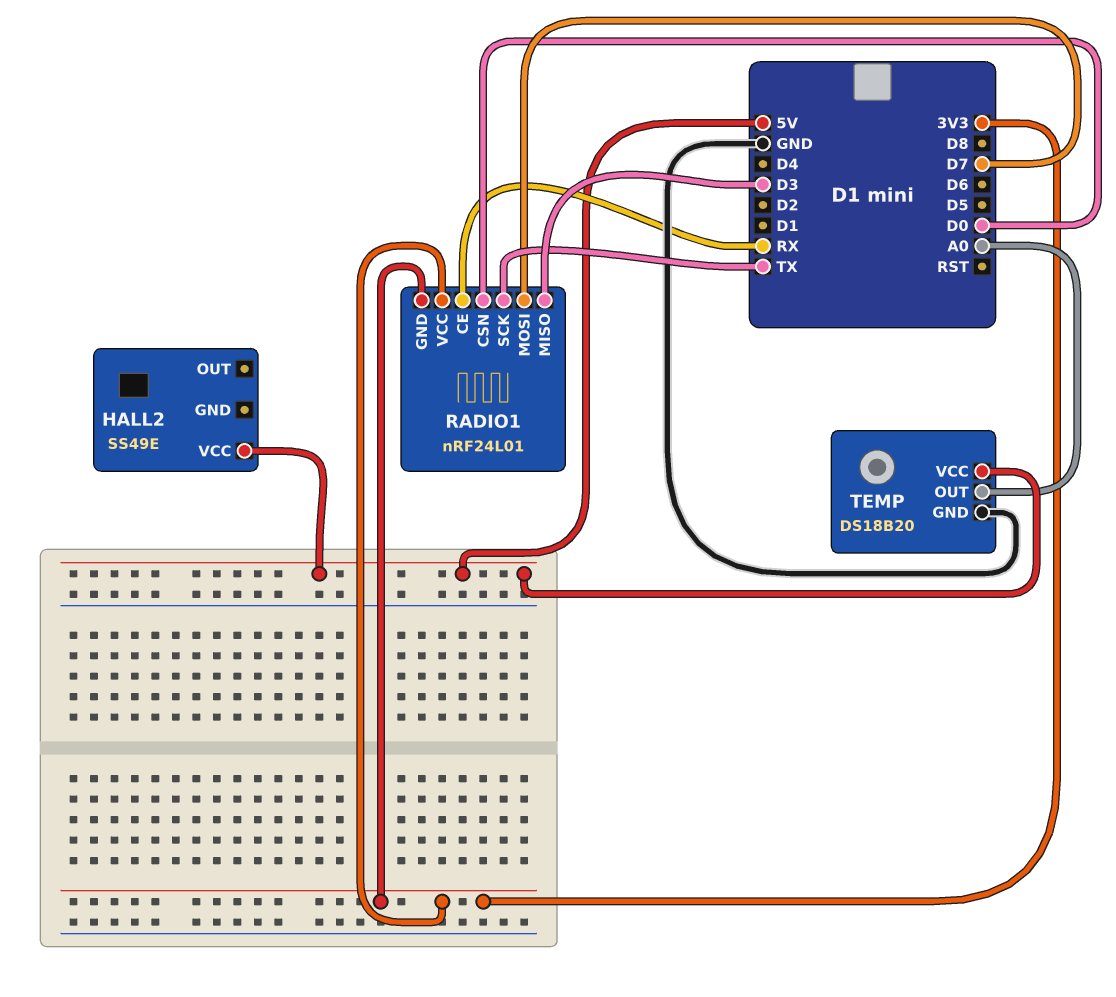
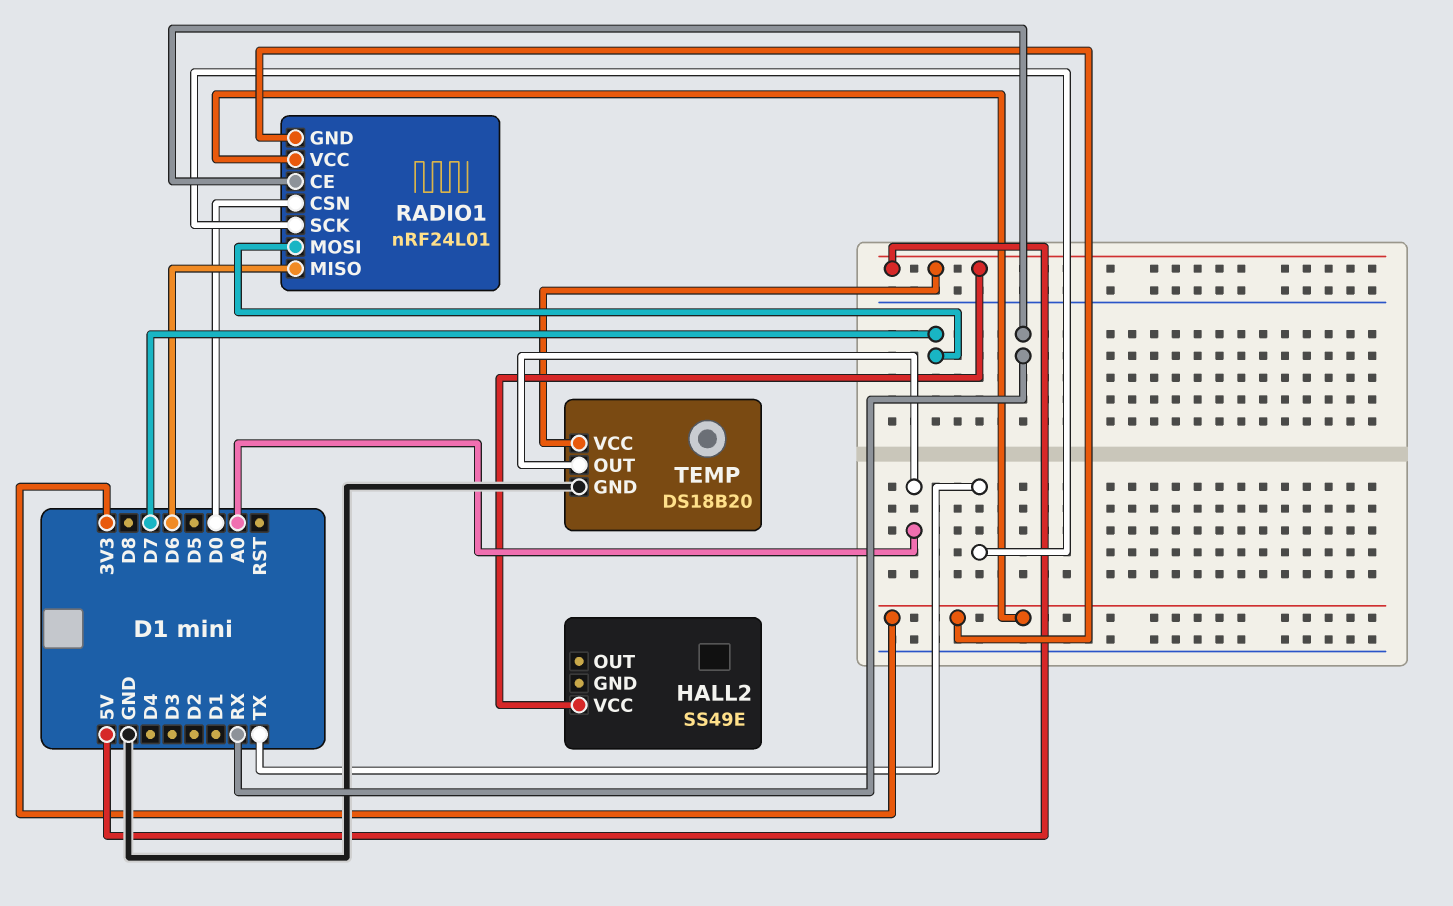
RADIO1 pin MISO: D3 -> D6

